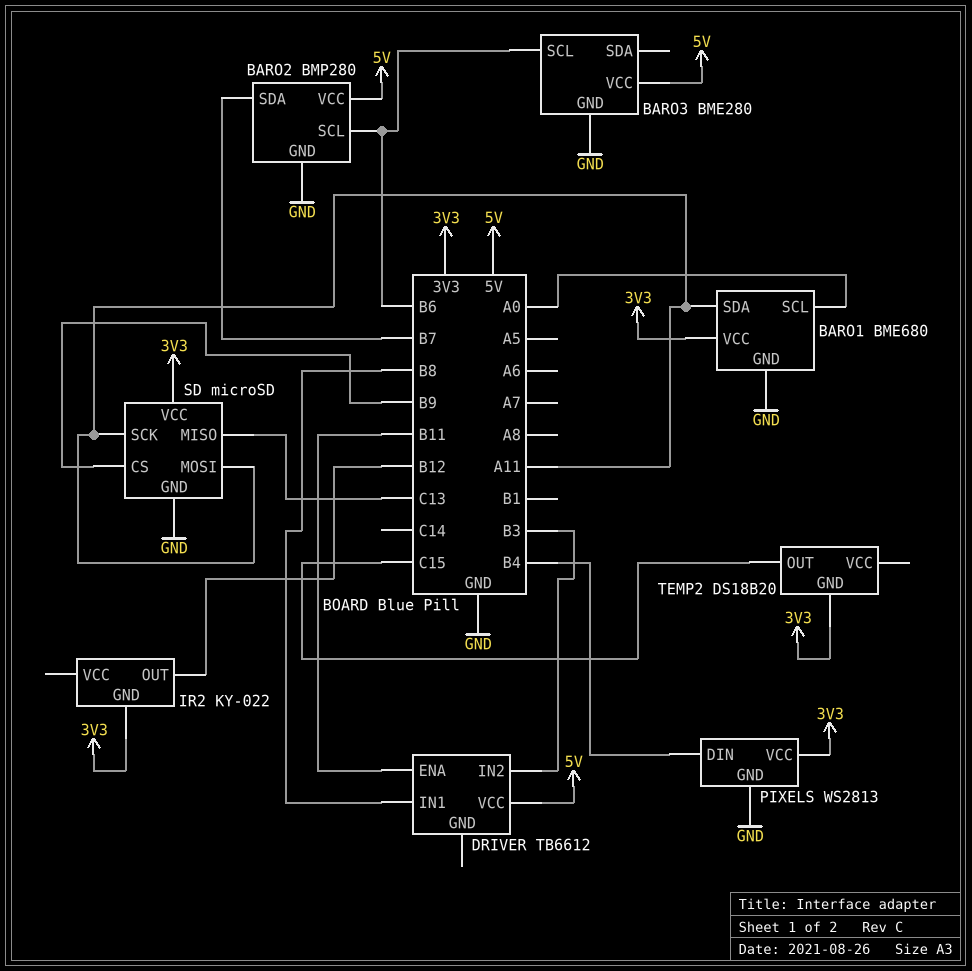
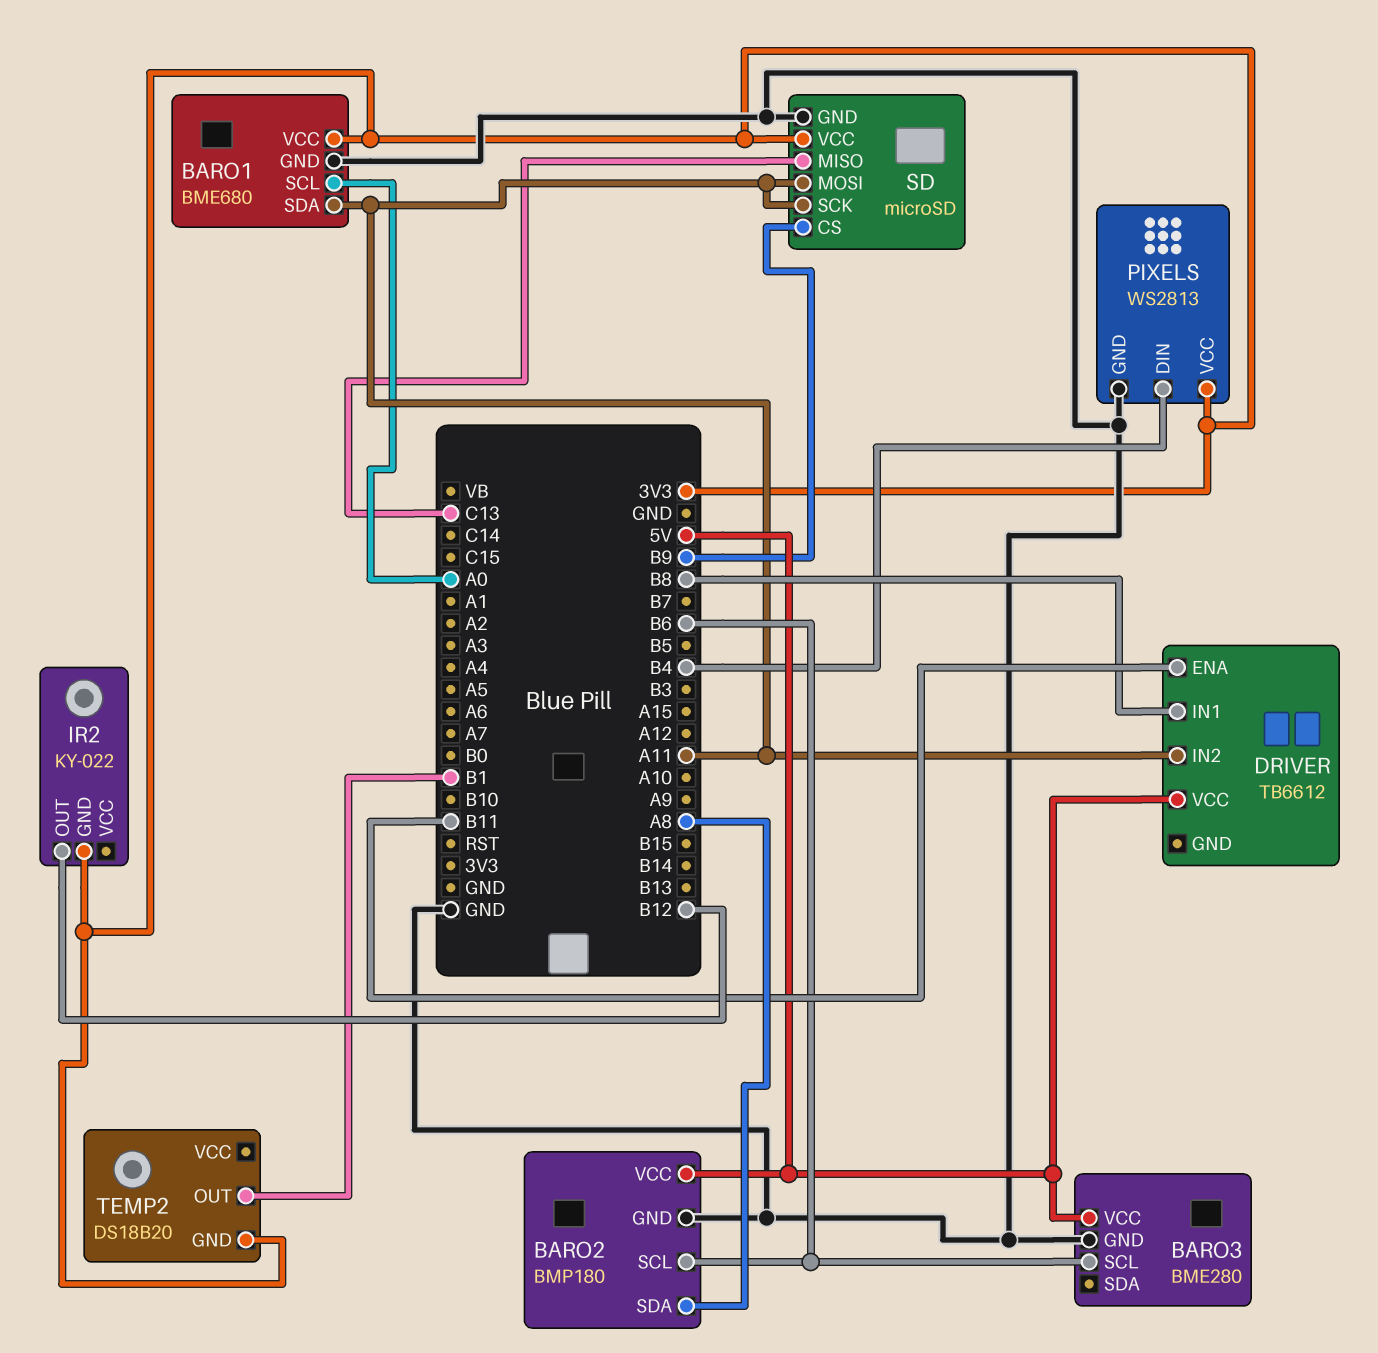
BARO2: BMP280 -> BMP180
BARO2 pin SDA: B7 -> A8
DRIVER pin IN2: B3 -> A11
TEMP2 pin OUT: C15 -> B1

